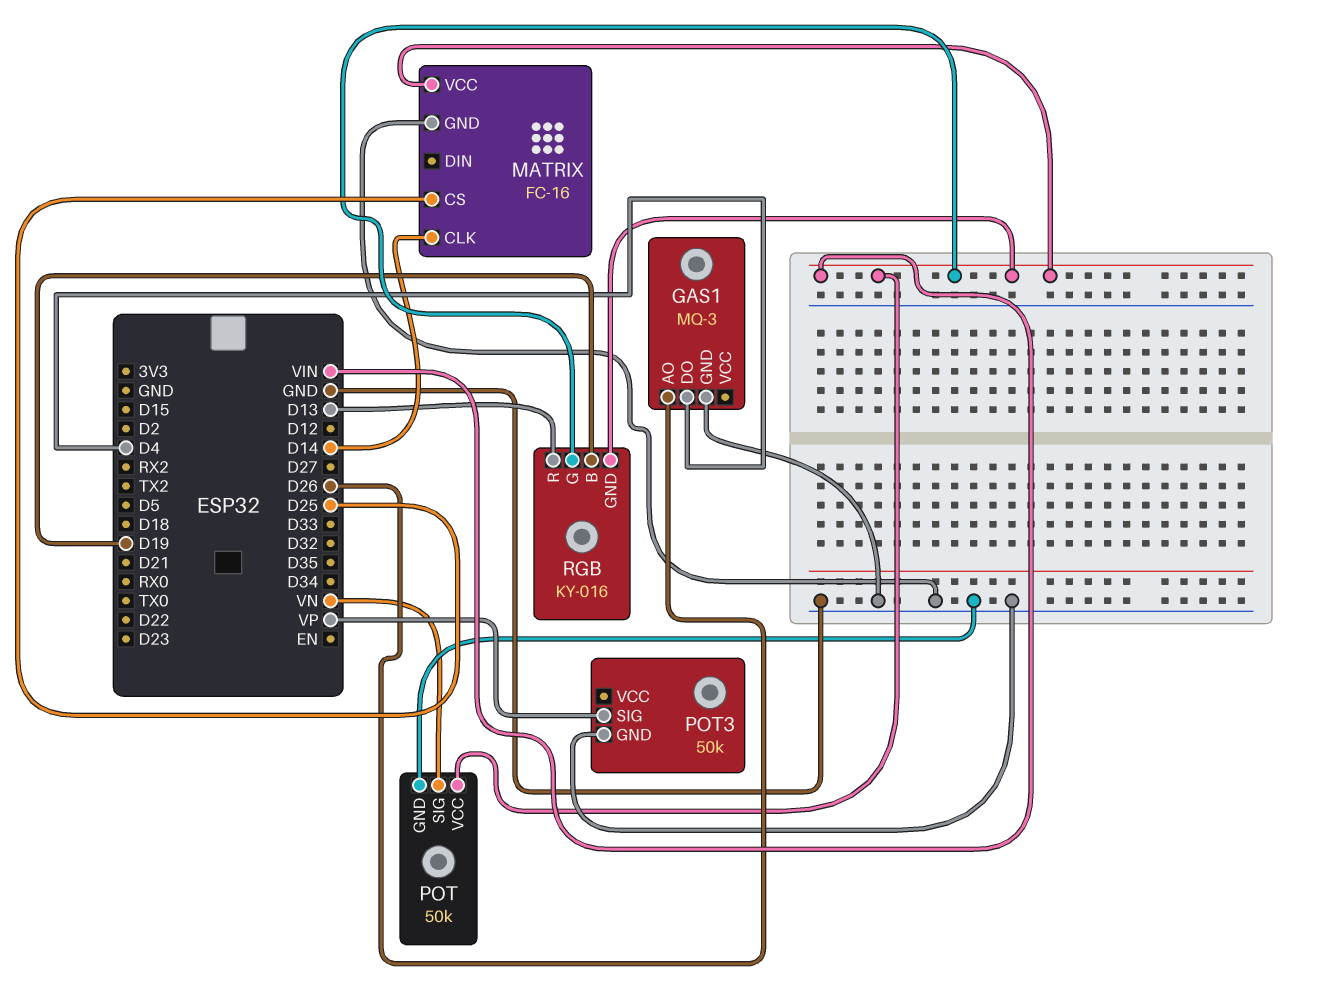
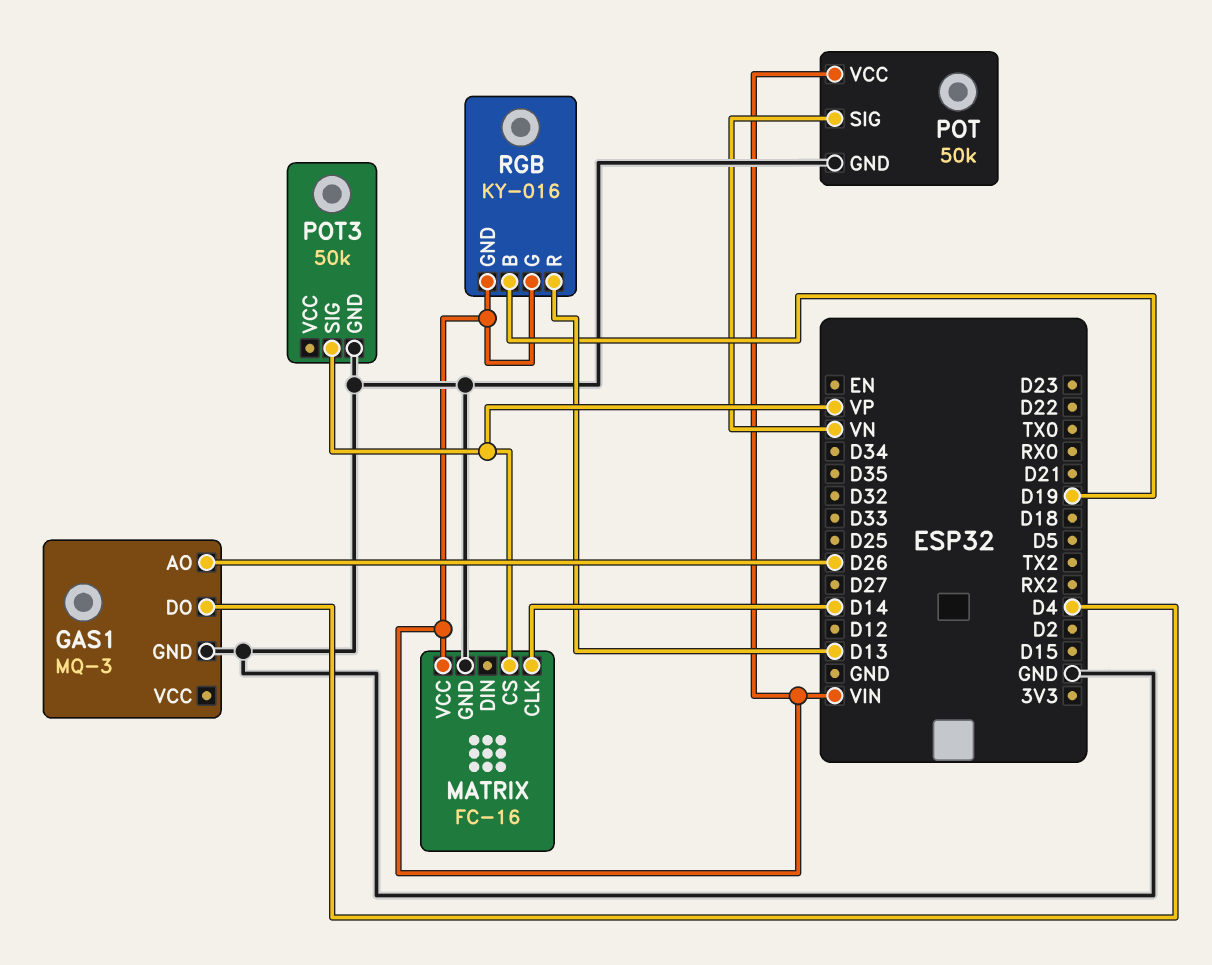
MATRIX pin CS: D25 -> VP

